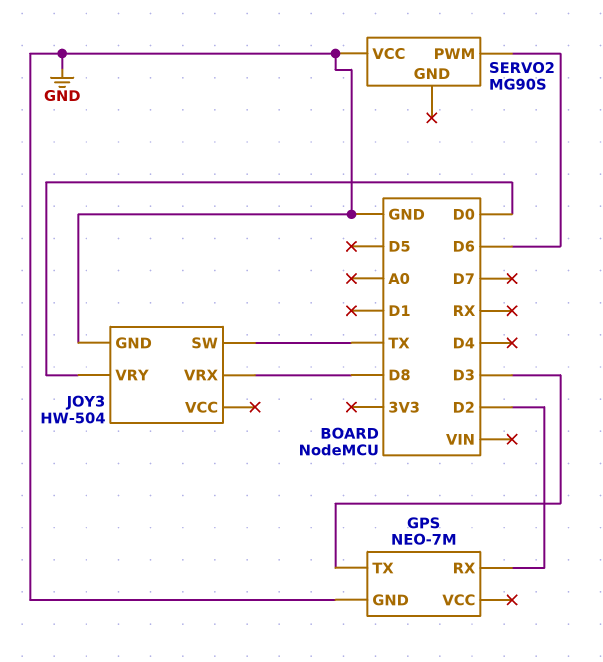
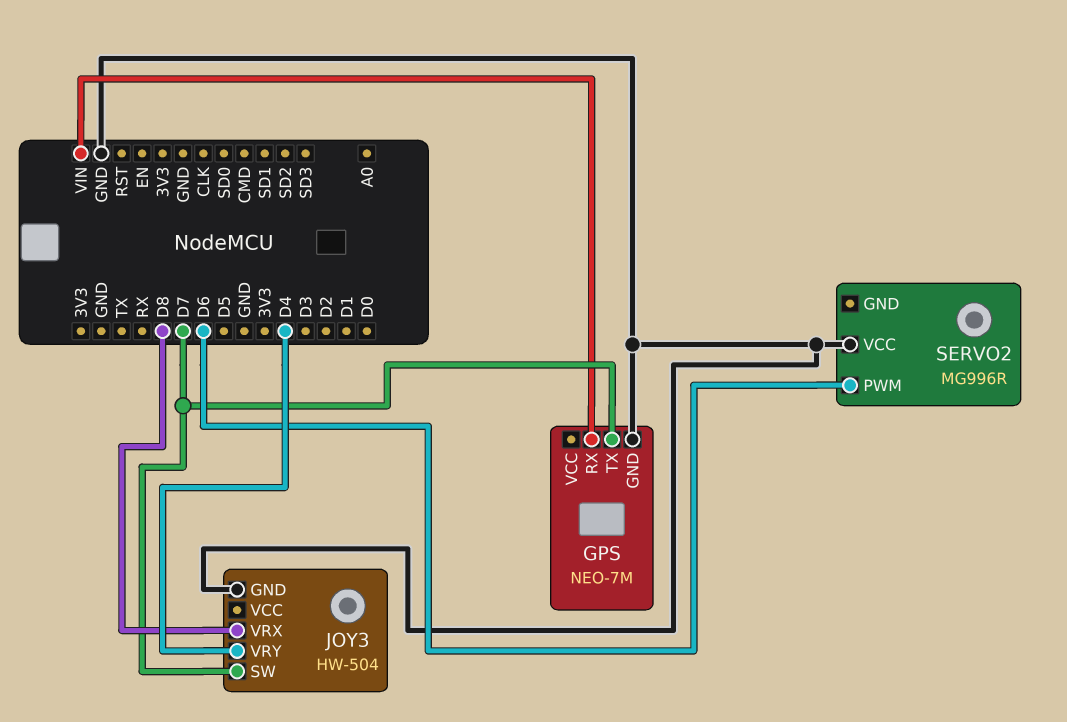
GPS pin RX: D2 -> VIN
GPS pin TX: D3 -> D7
JOY3 pin SW: TX -> D7
JOY3 pin VRY: D0 -> D4
SERVO2: MG90S -> MG996R

